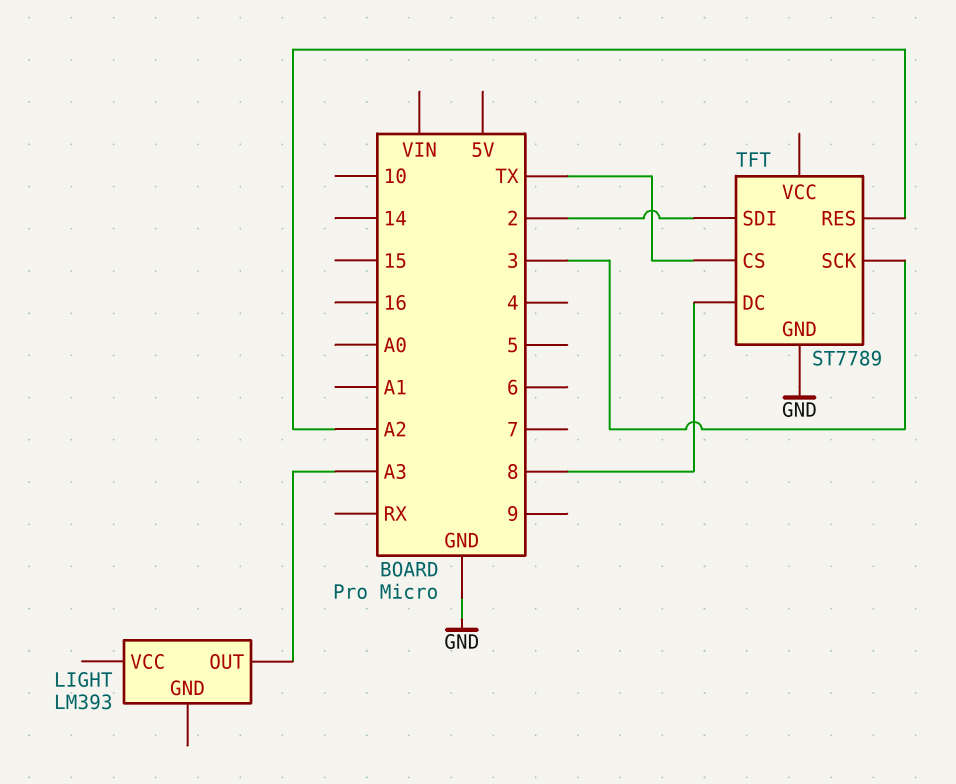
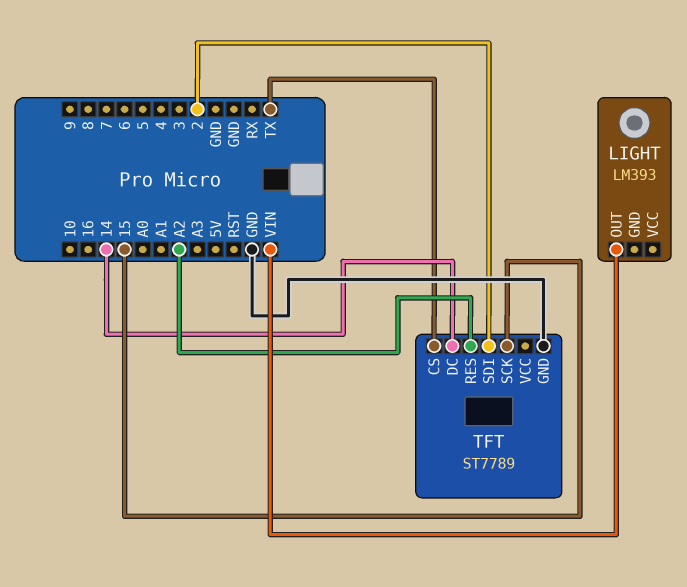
LIGHT pin OUT: A3 -> VIN
TFT pin DC: 8 -> 14
TFT pin SCK: 3 -> 15

